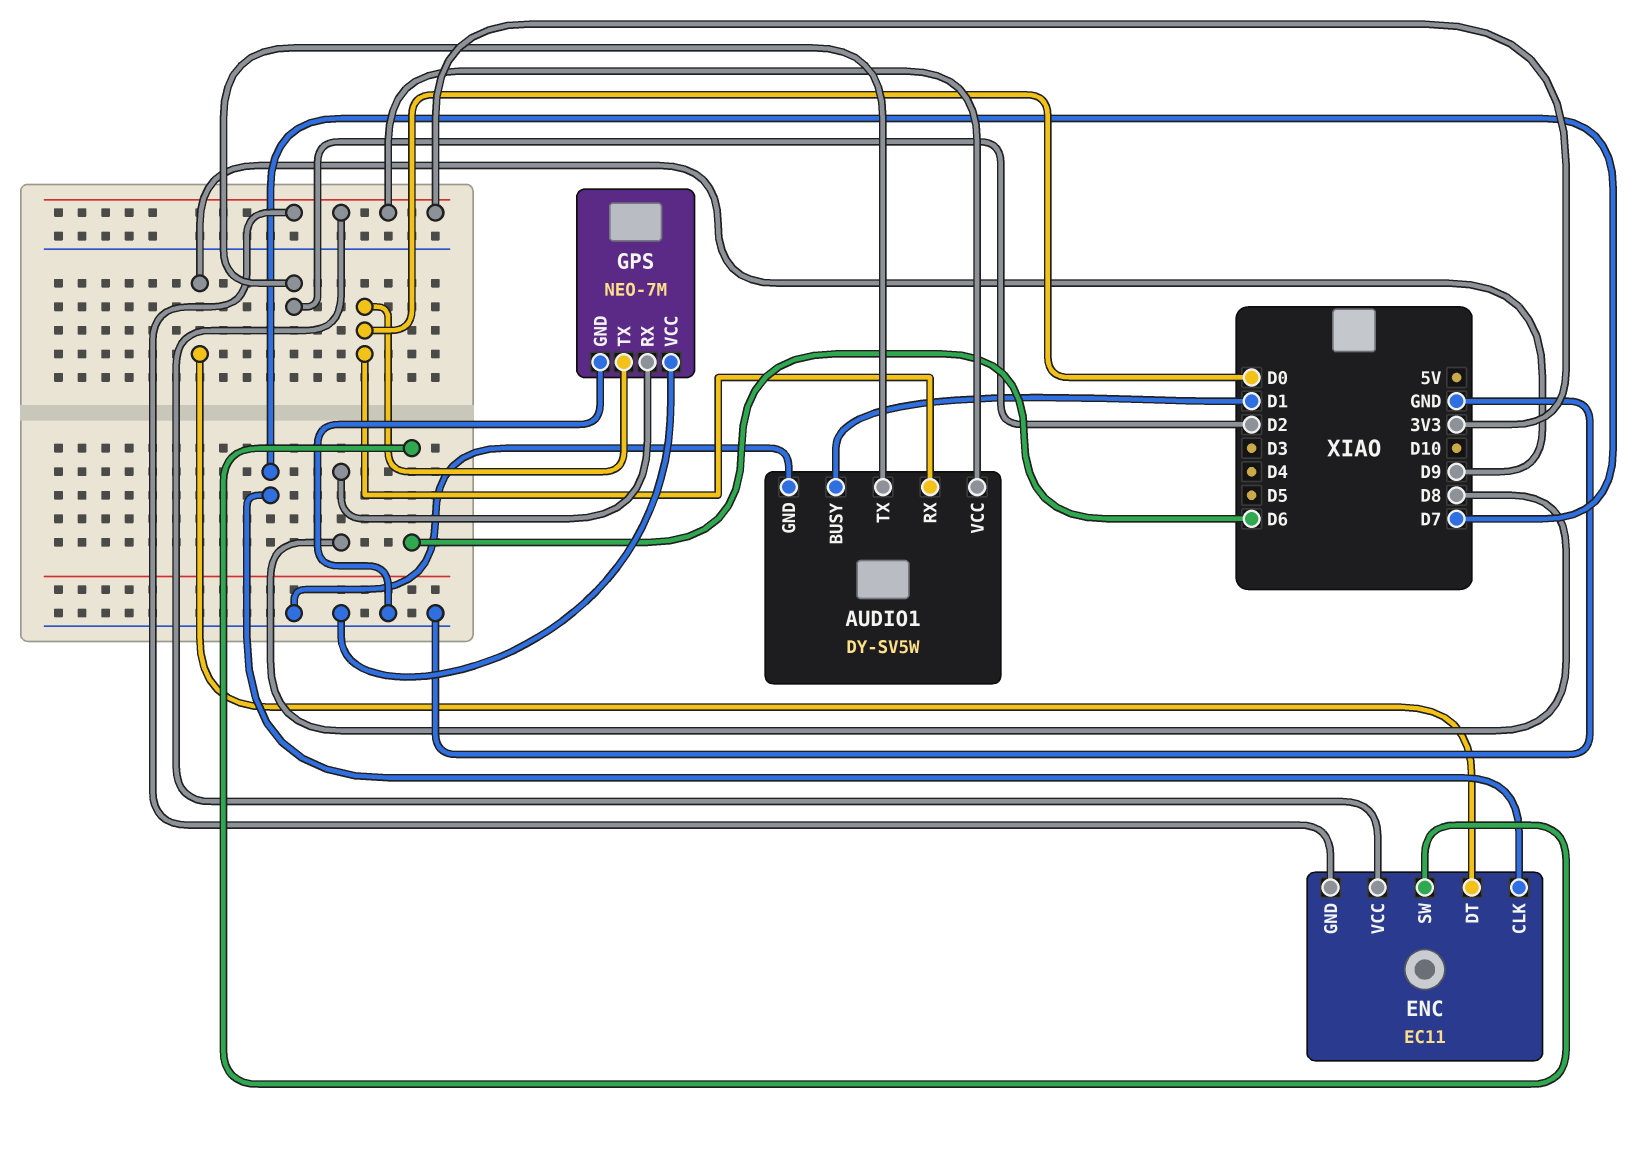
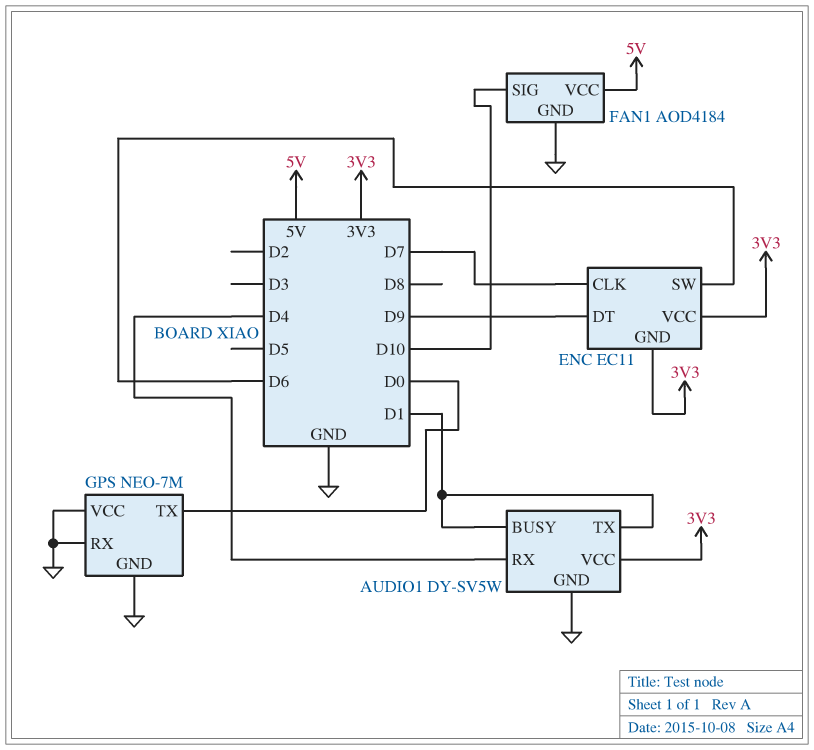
AUDIO1 pin RX: D0 -> D4
AUDIO1 pin TX: D2 -> D1
FAN1: none -> AOD4184
FAN1 pin GND: none -> GND
FAN1 pin SIG: none -> D10
FAN1 pin VCC: none -> 5V
GPS pin RX: D8 -> GND

